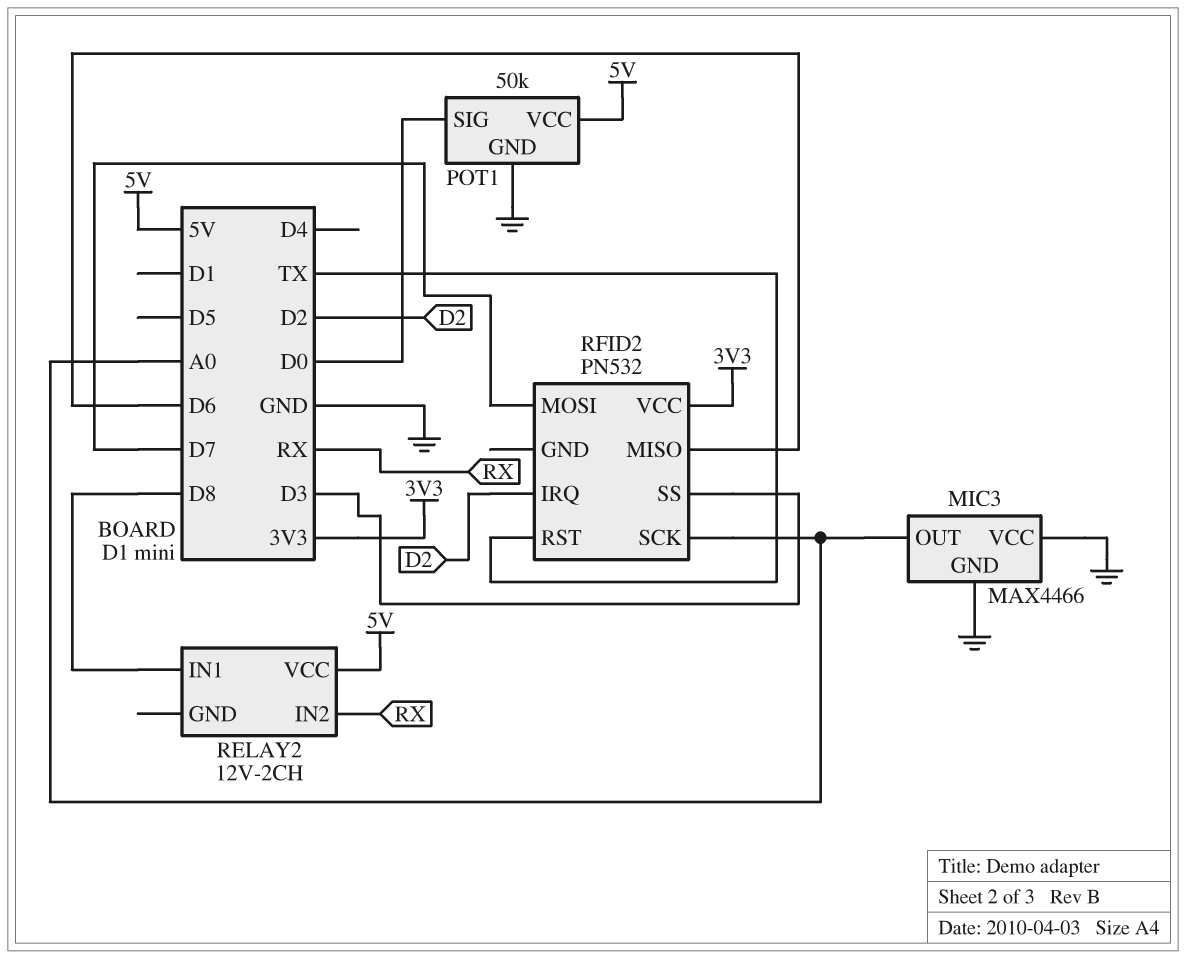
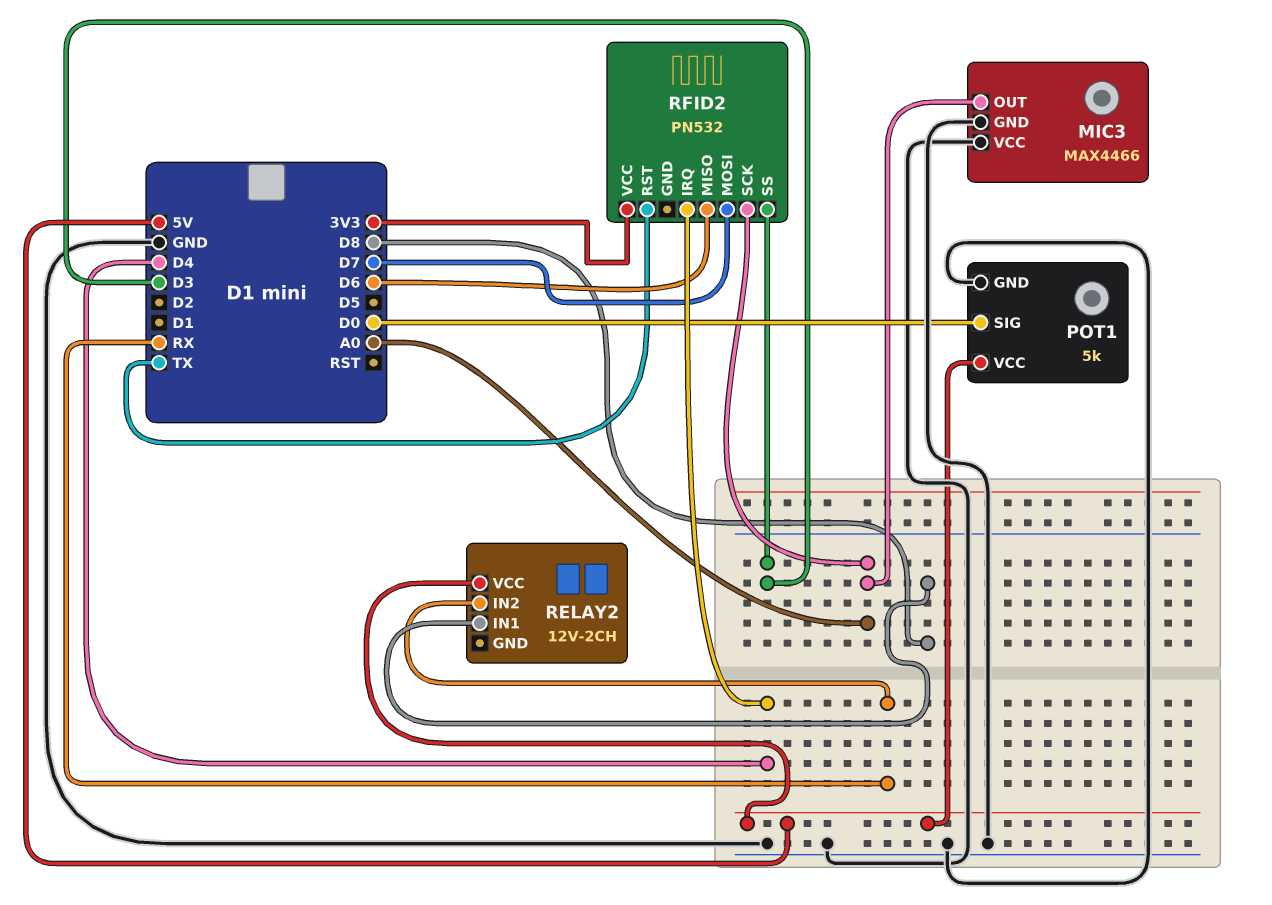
POT1: 50k -> 5k
RFID2 pin IRQ: D2 -> D4

